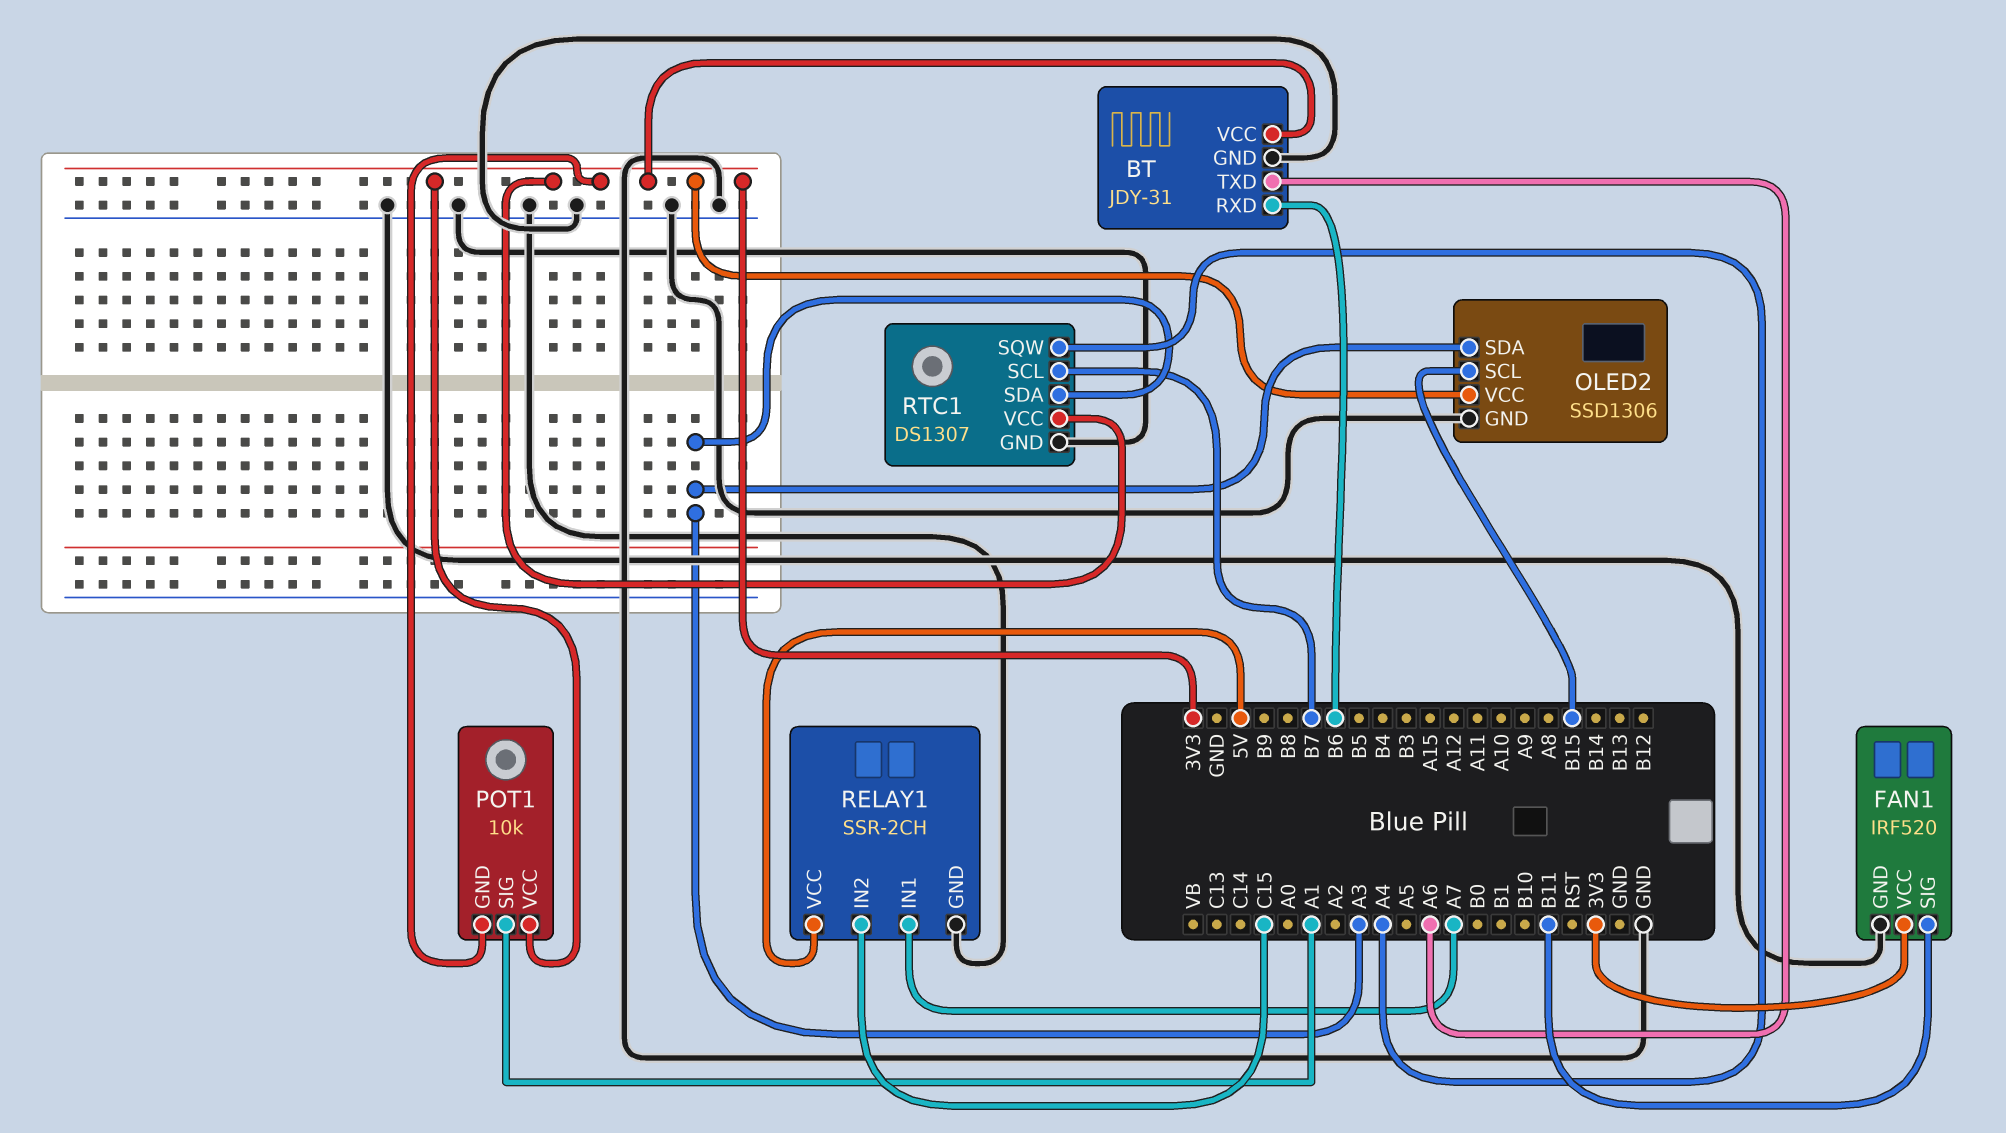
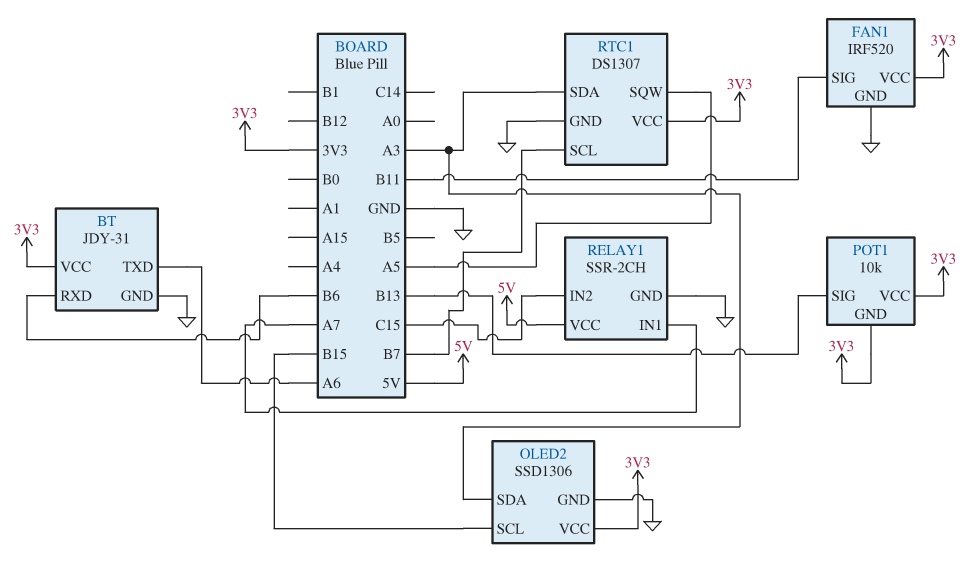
POT1 pin SIG: A1 -> B13
RTC1 pin SQW: A4 -> A5

